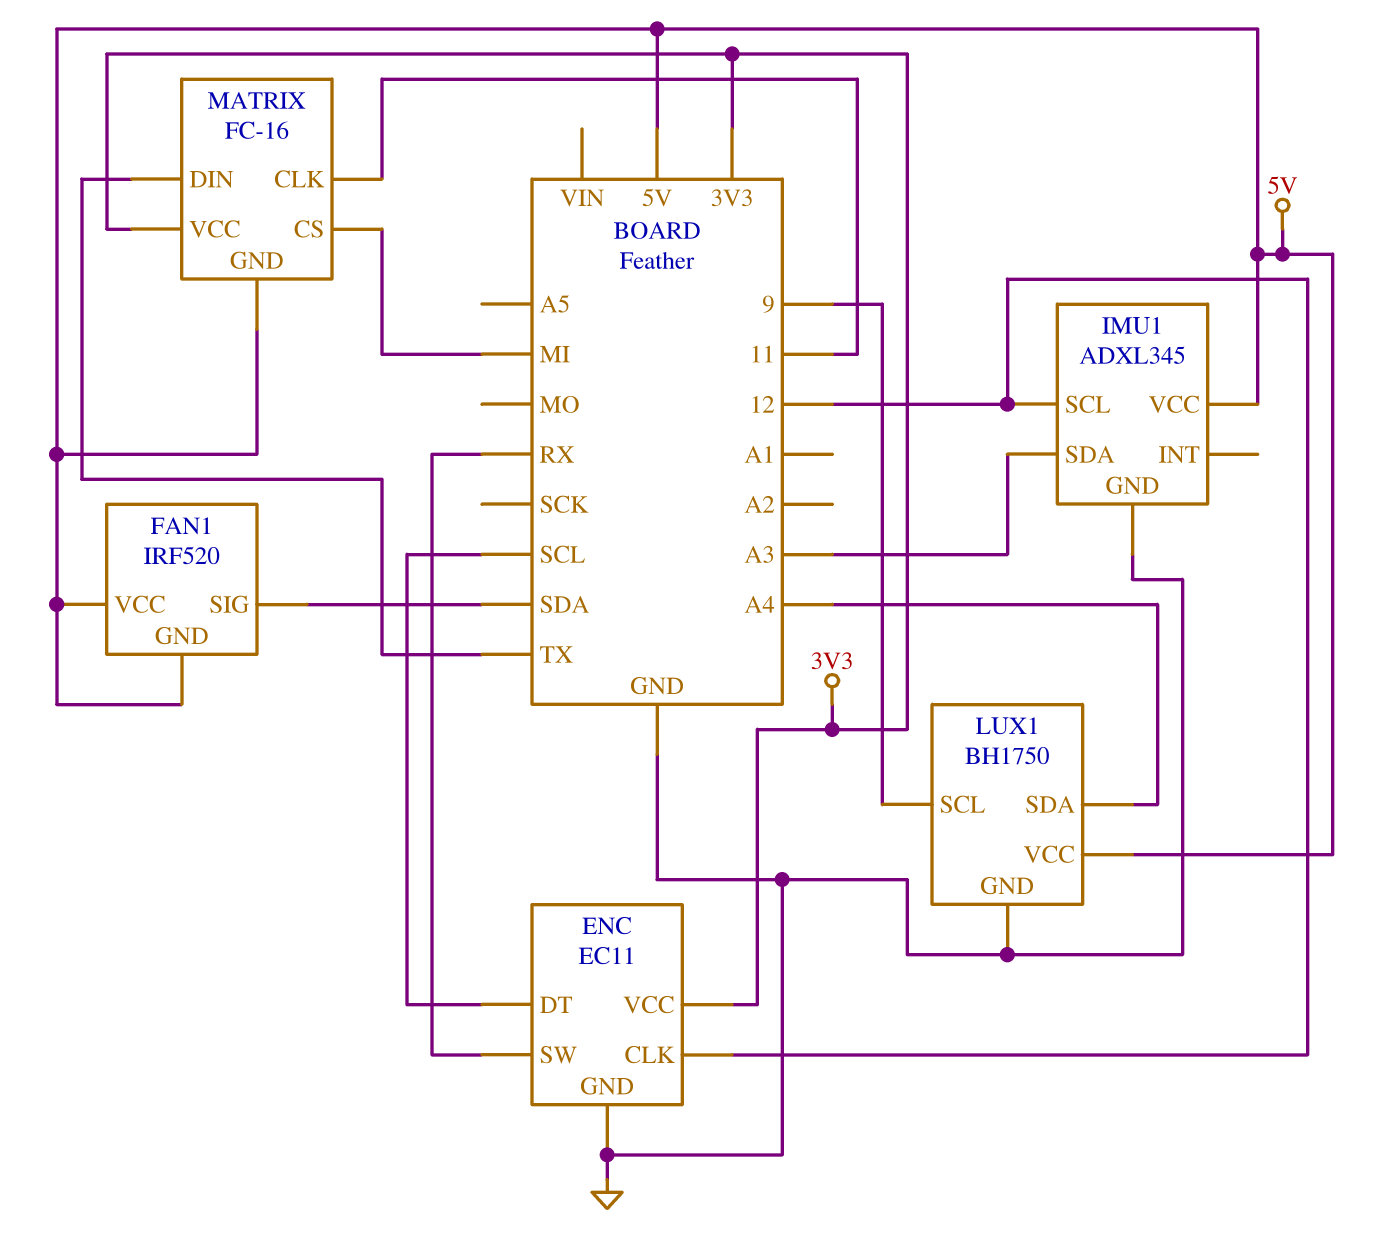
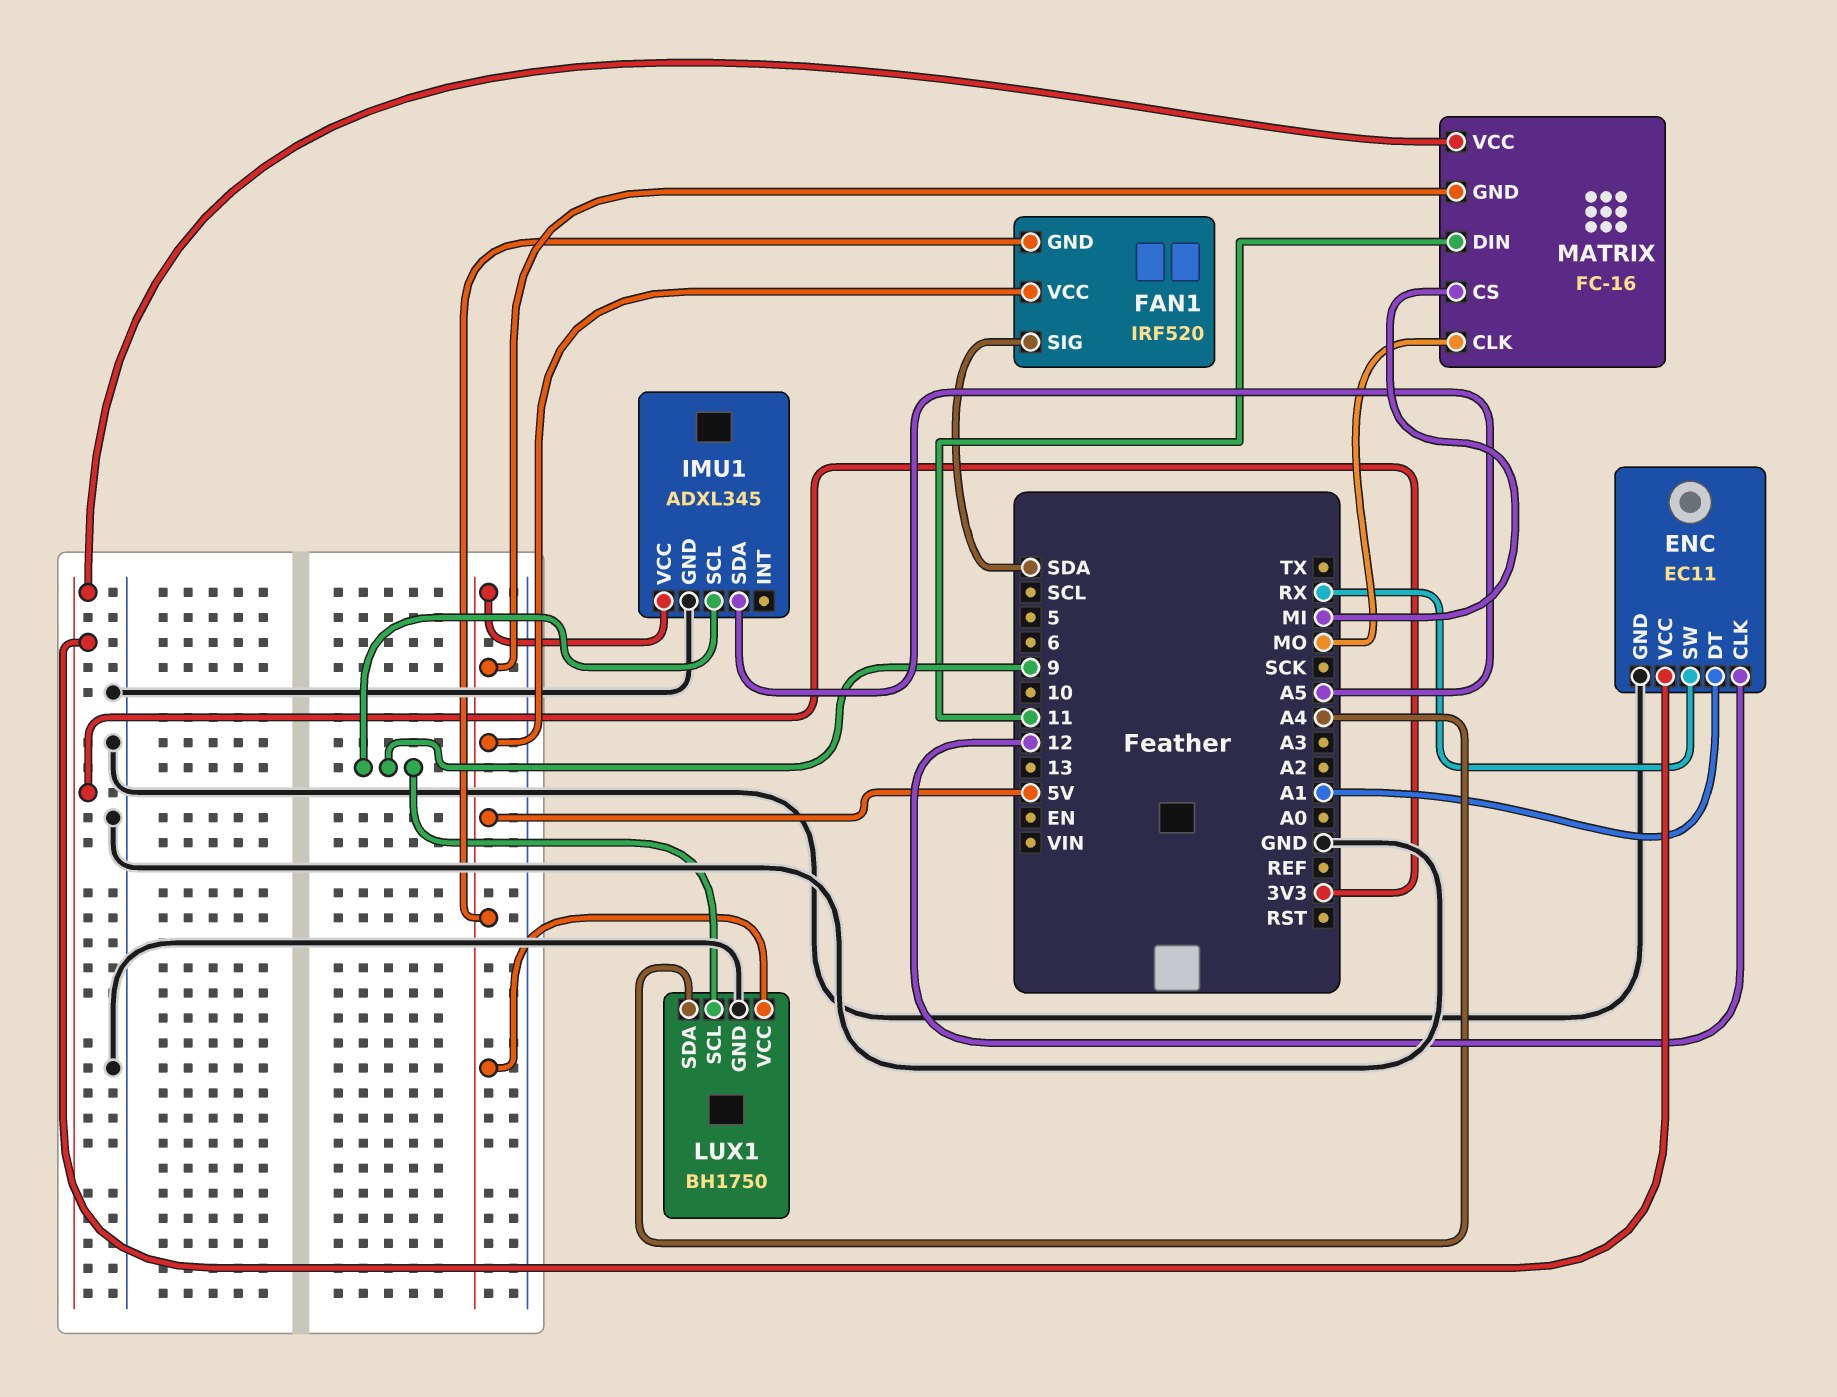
ENC pin DT: SCL -> A1
IMU1 pin SCL: 12 -> 9
IMU1 pin SDA: A3 -> A5
MATRIX pin CLK: 11 -> MO
MATRIX pin DIN: TX -> 11

